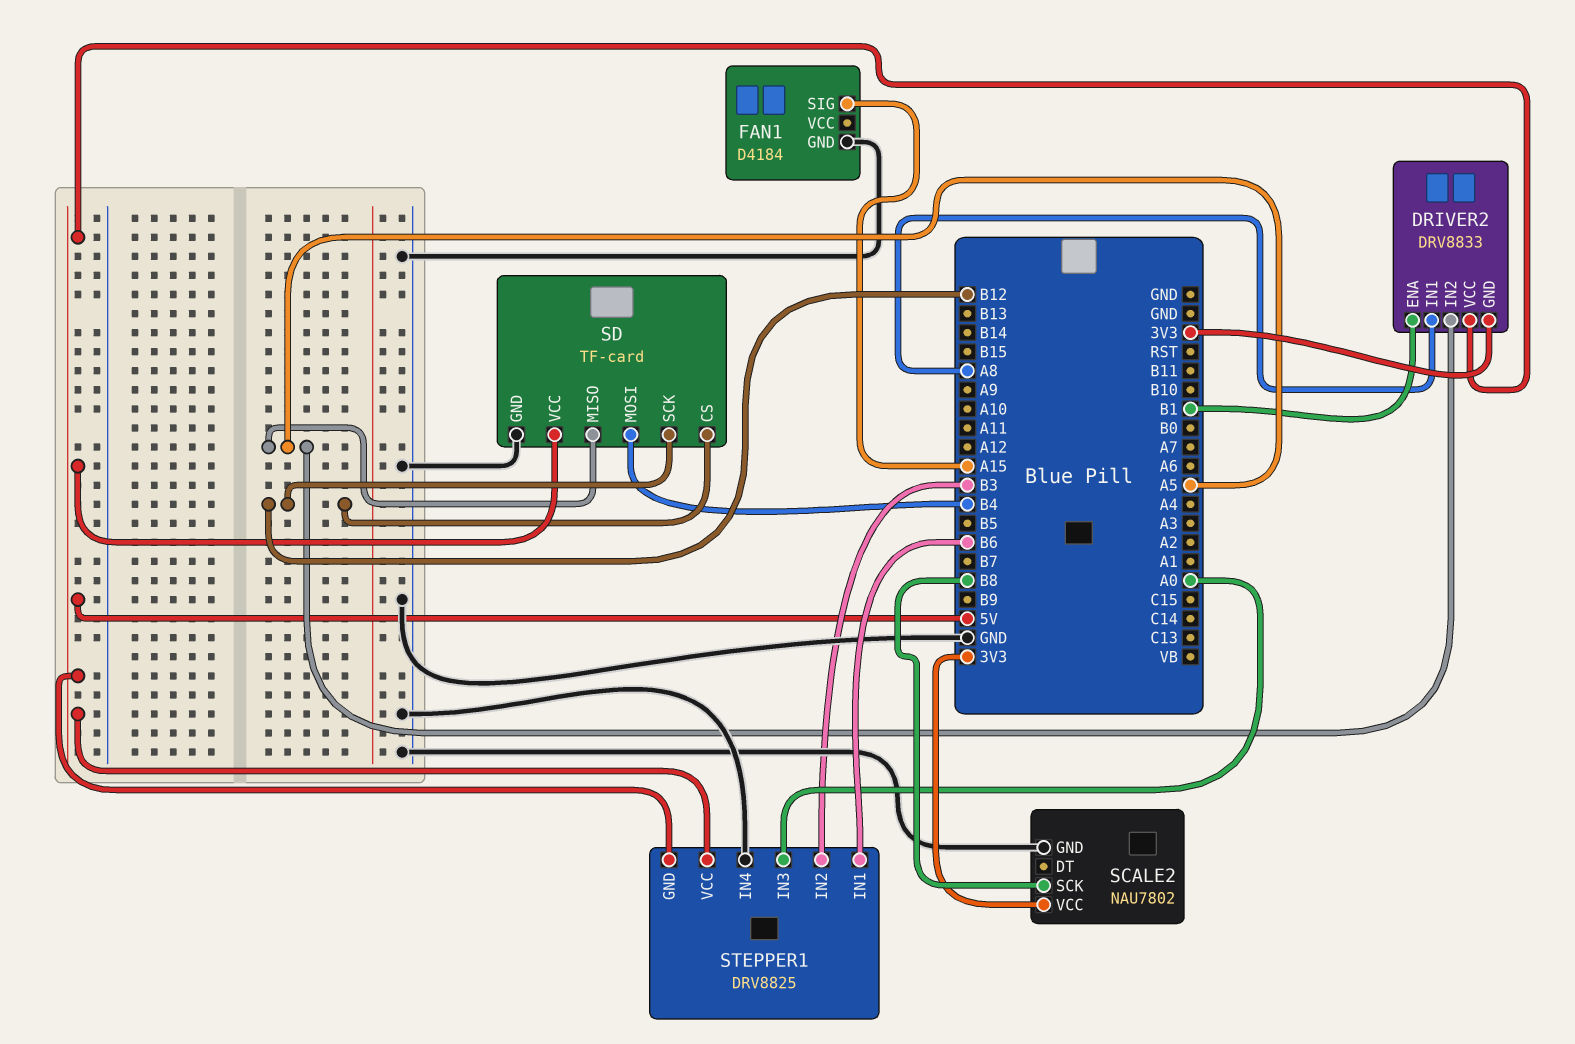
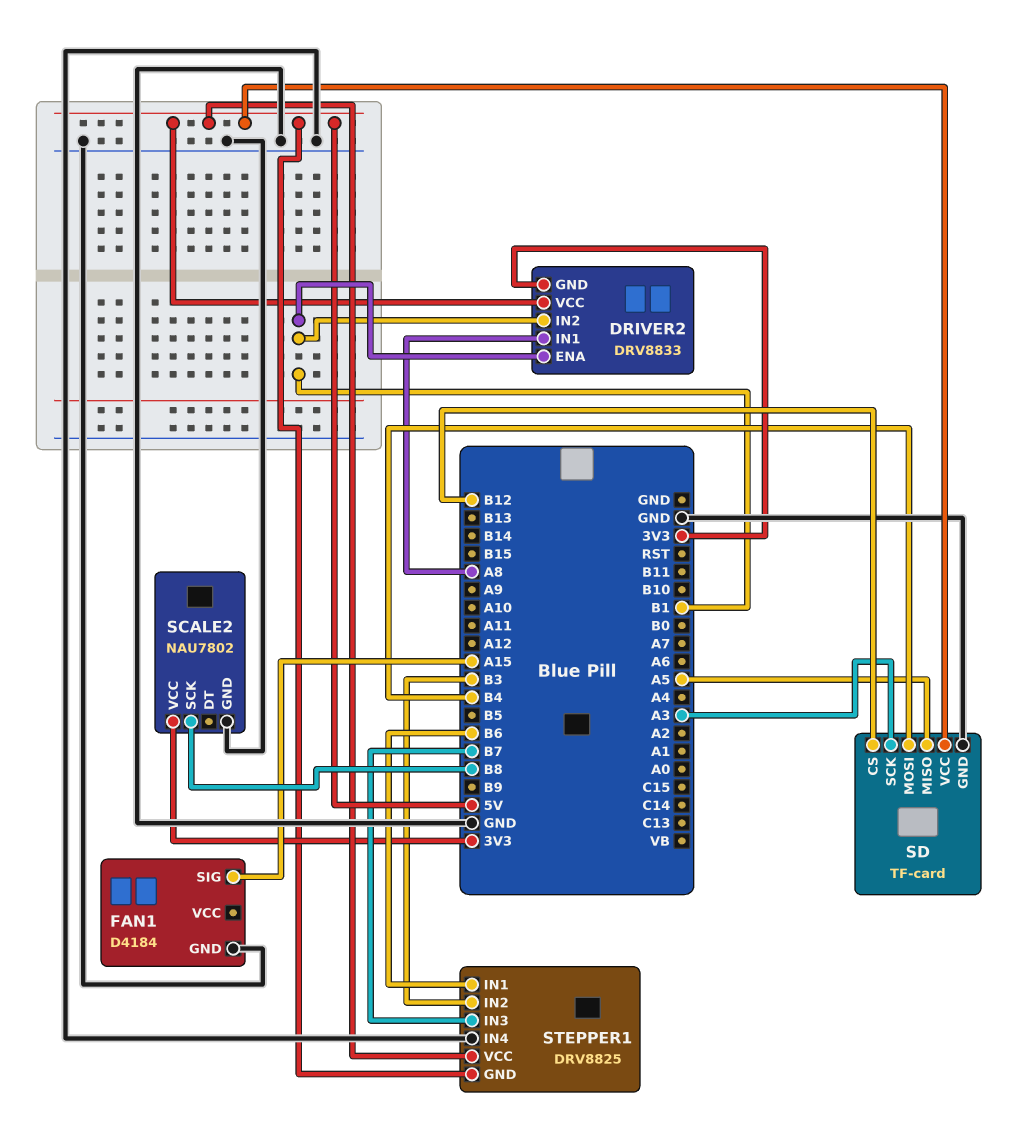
DRIVER2 pin IN2: A5 -> B1
SD pin SCK: B12 -> A3
STEPPER1 pin IN3: A0 -> B7

